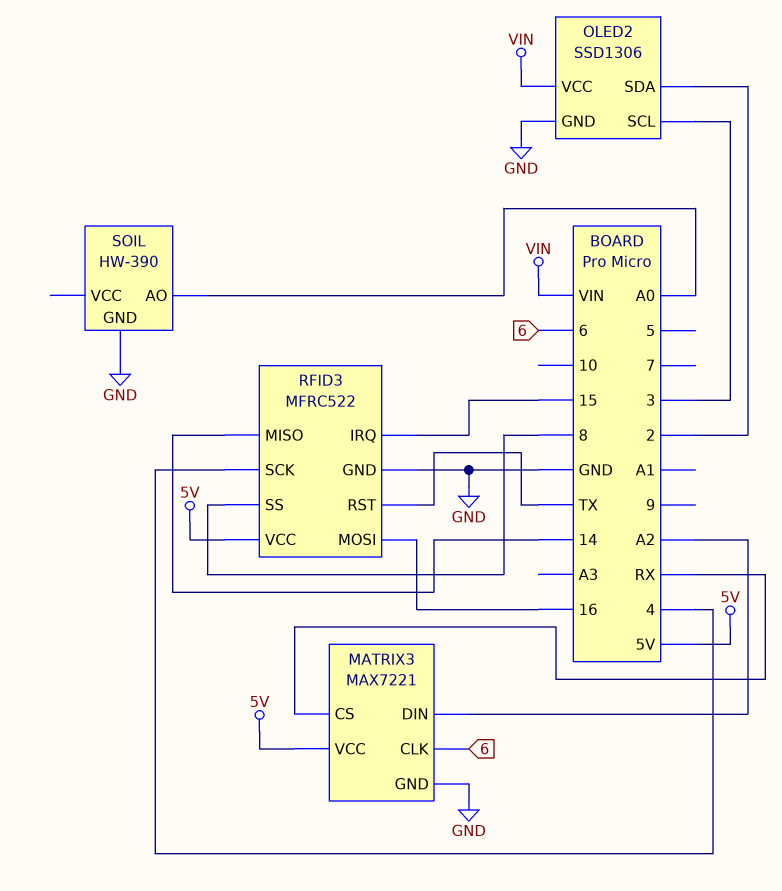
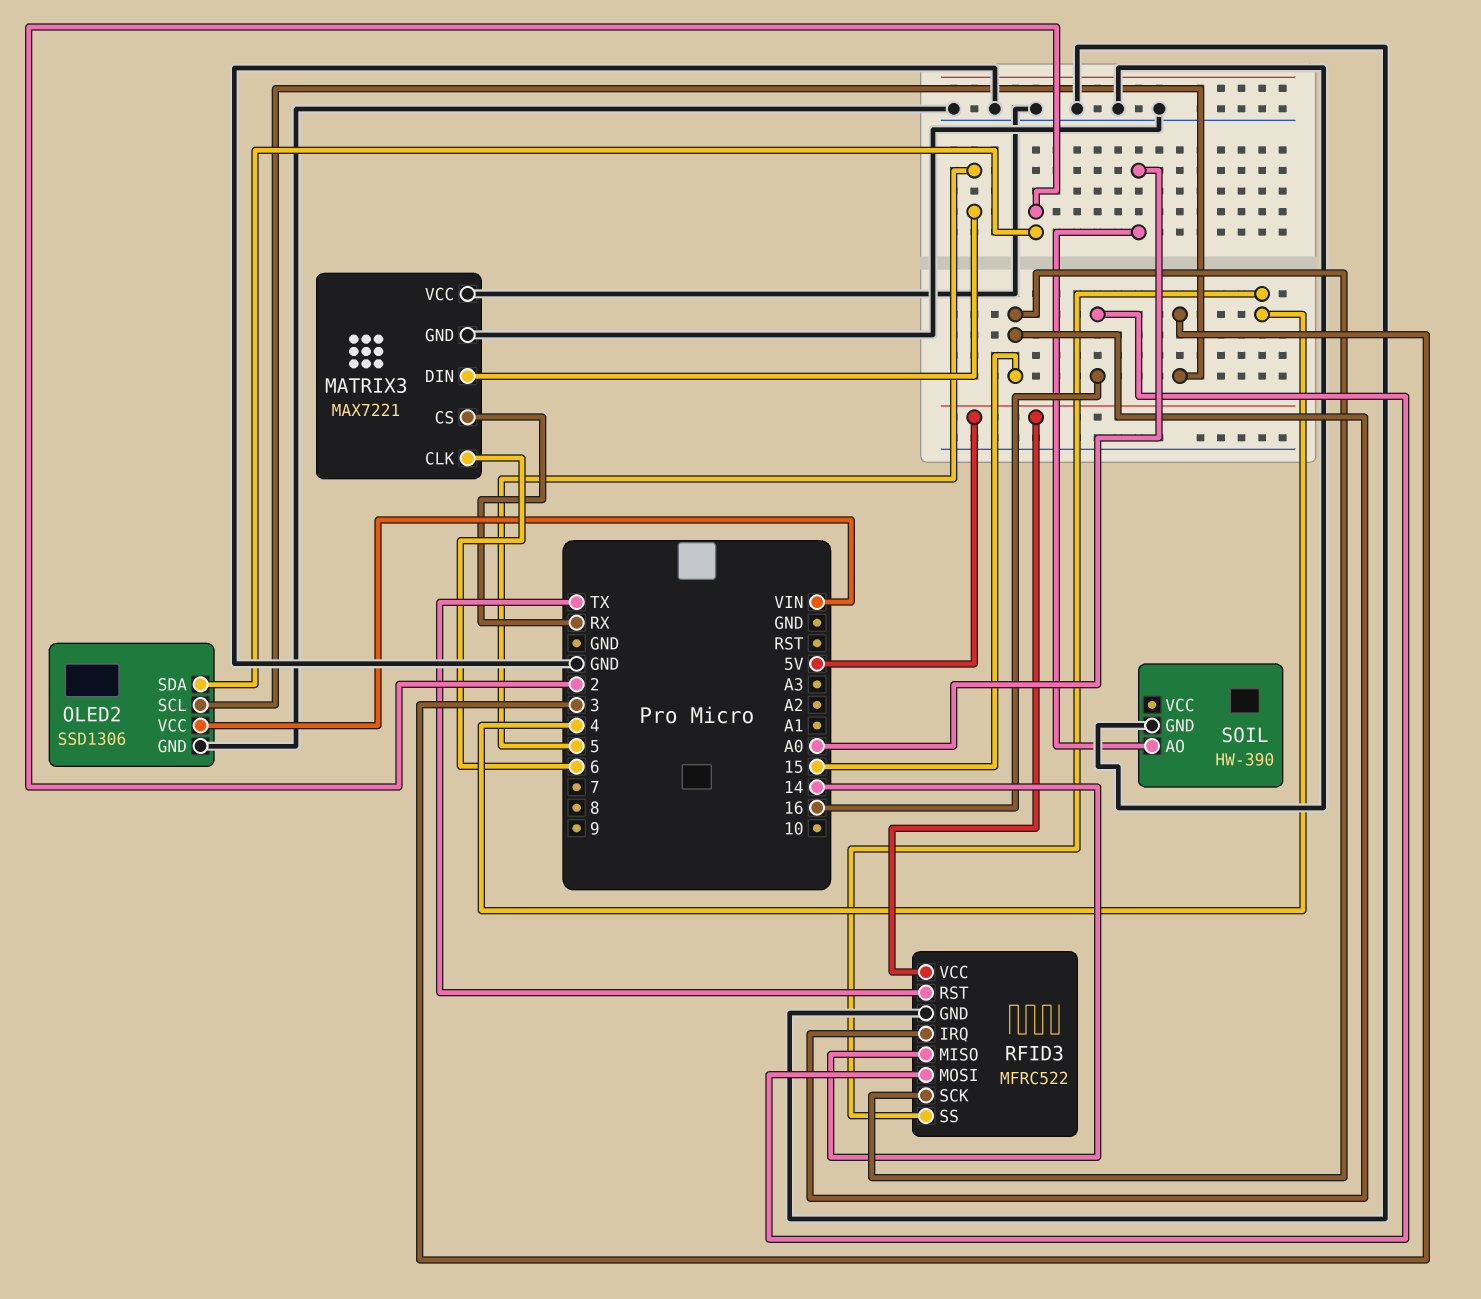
MATRIX3 pin DIN: A2 -> 5
MATRIX3 pin VCC: 5V -> GND
RFID3 pin SCK: 4 -> 15
RFID3 pin SS: 8 -> 4

